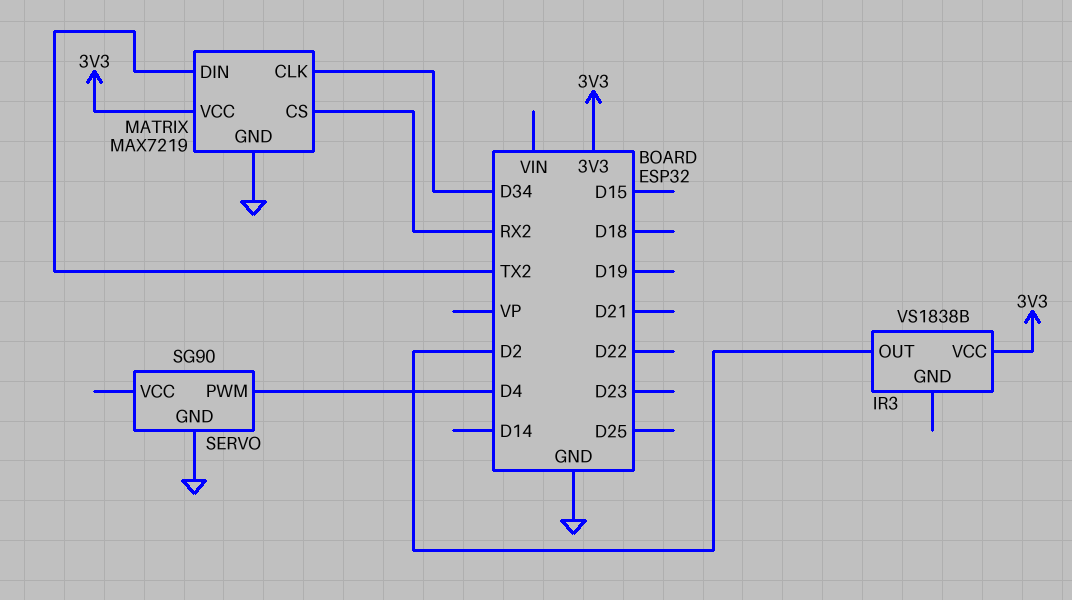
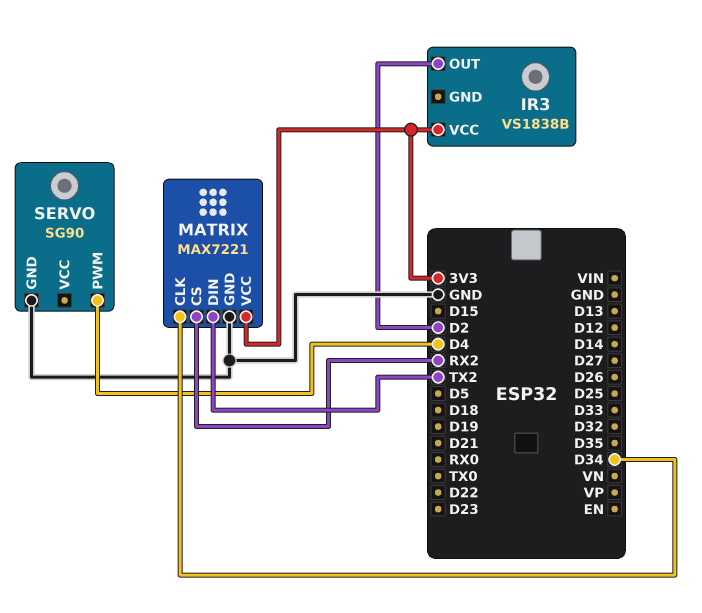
MATRIX: MAX7219 -> MAX7221

